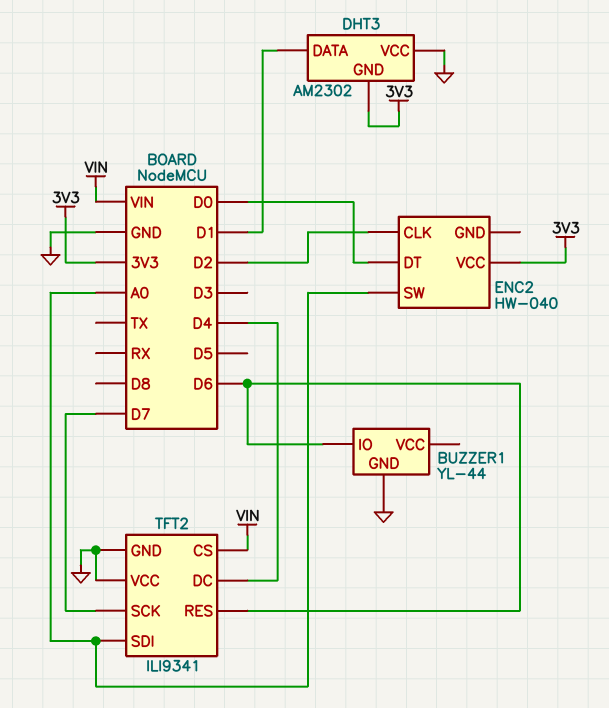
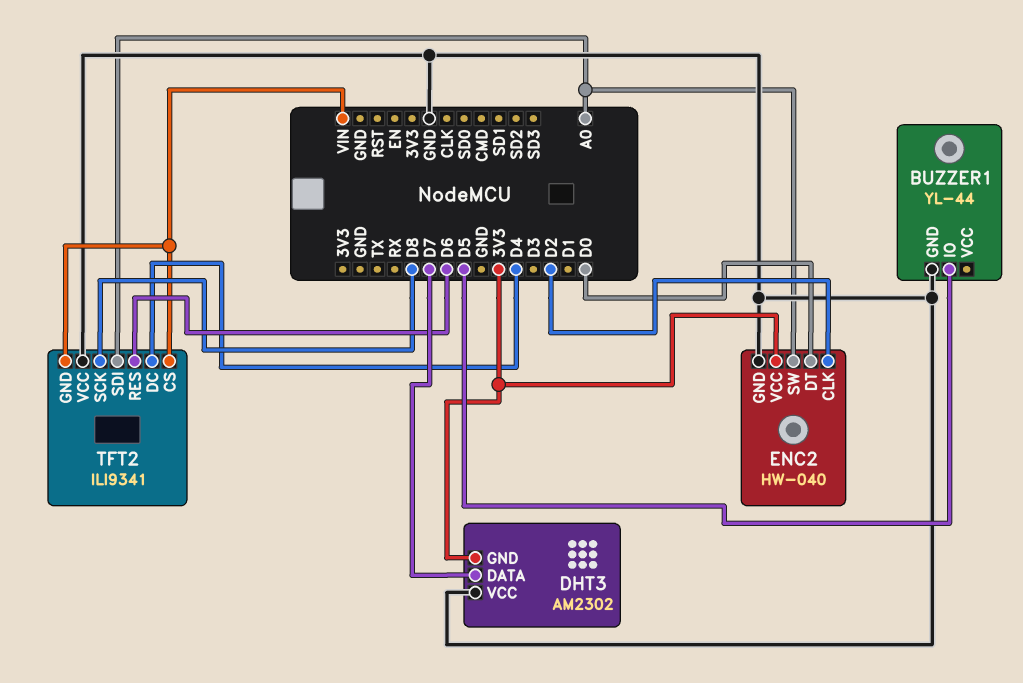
BUZZER1 pin IO: D6 -> D5
DHT3 pin DATA: D1 -> D7
ENC2 pin GND: none -> GND
TFT2 pin GND: GND -> VIN
TFT2 pin SCK: D7 -> D8

